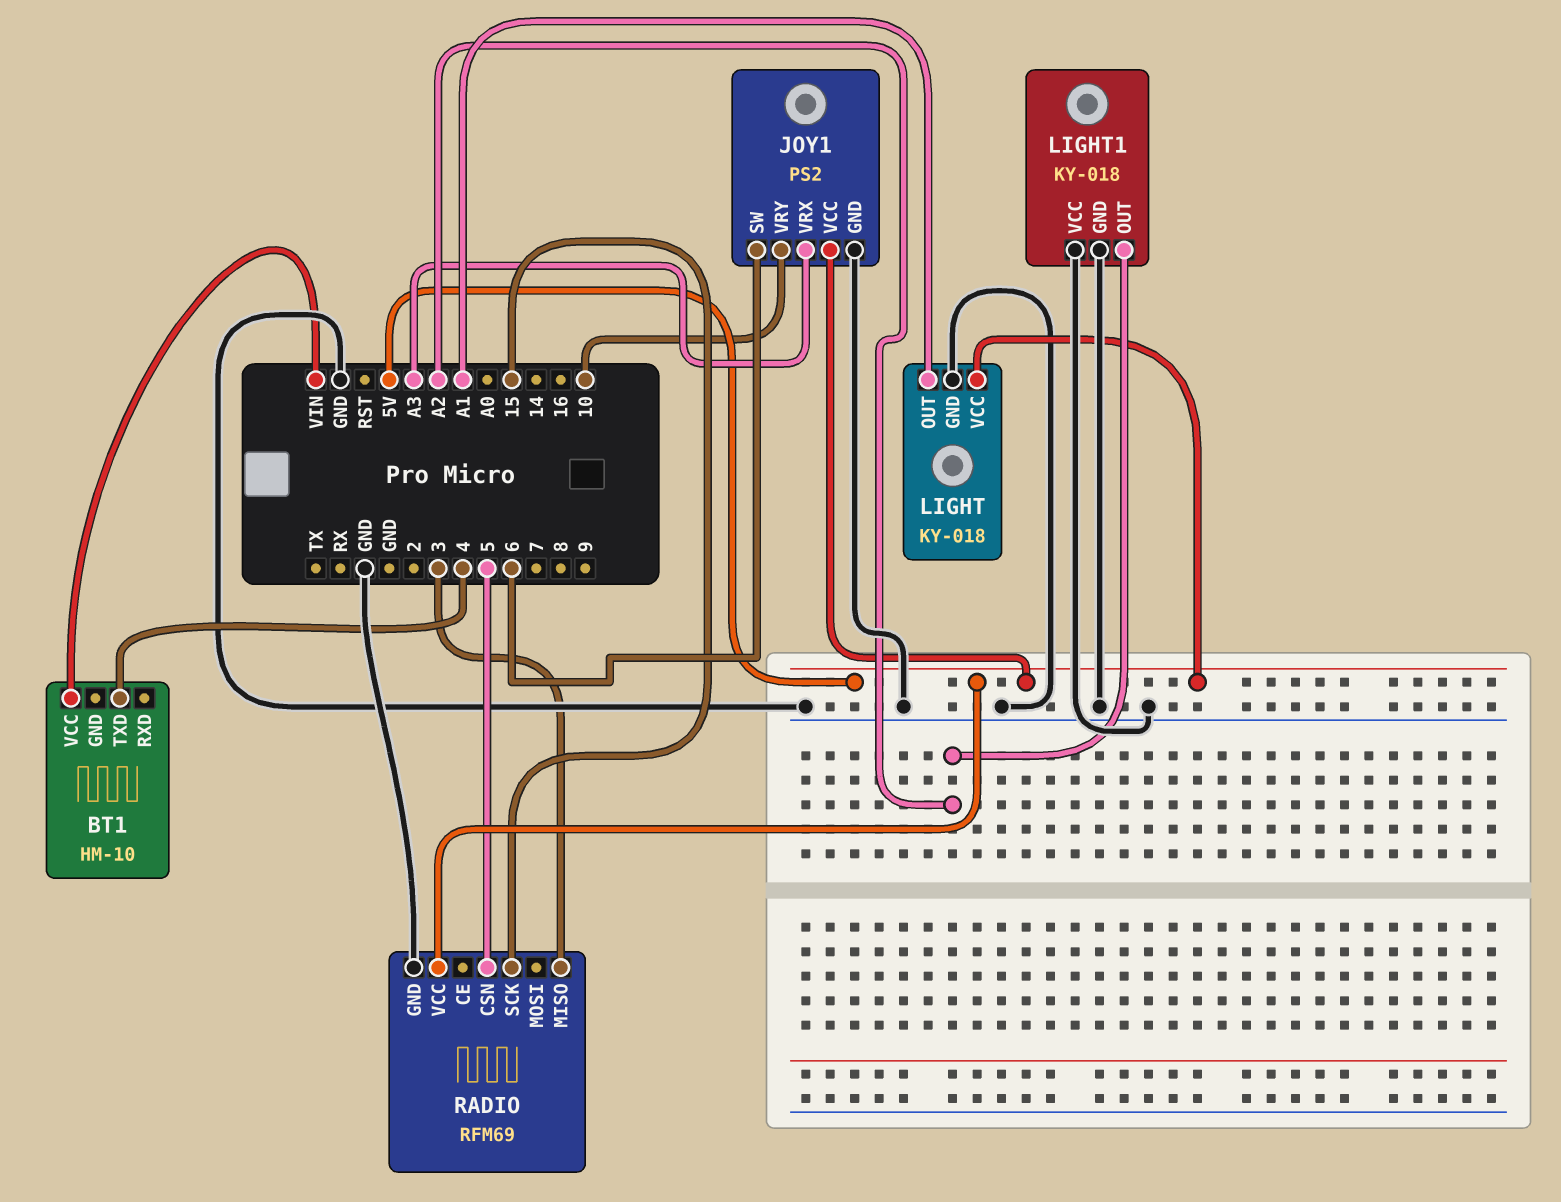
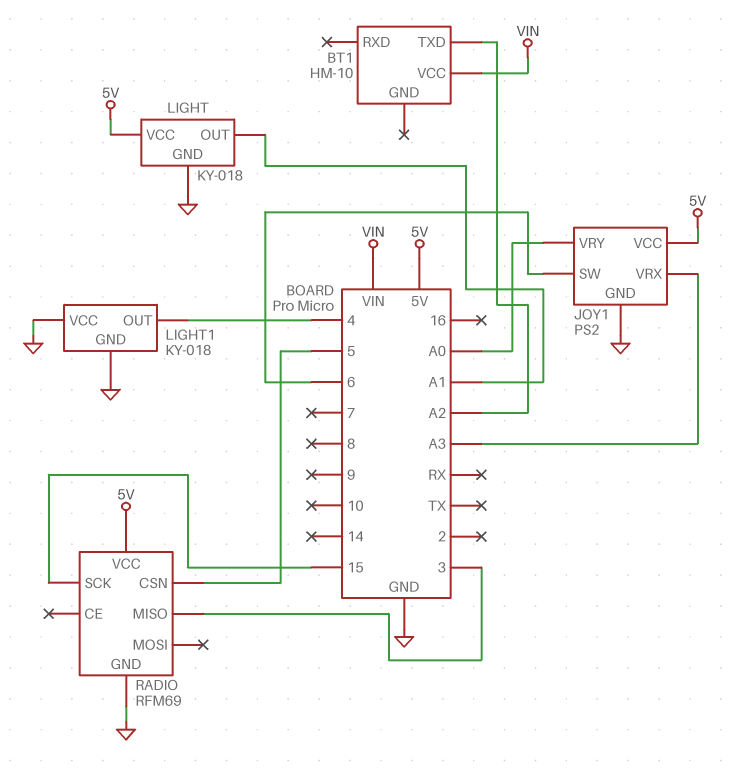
BT1 pin TXD: 4 -> A2
JOY1 pin VRY: 10 -> A0
LIGHT1 pin OUT: A2 -> 4

